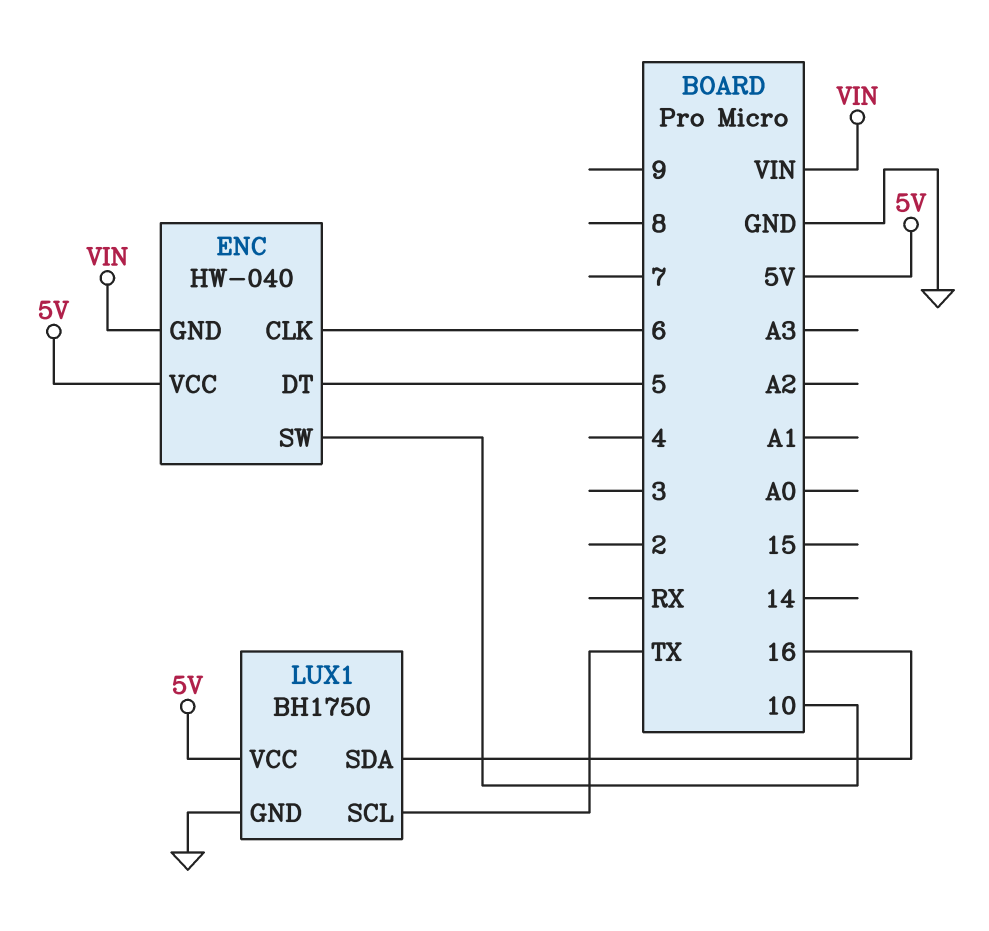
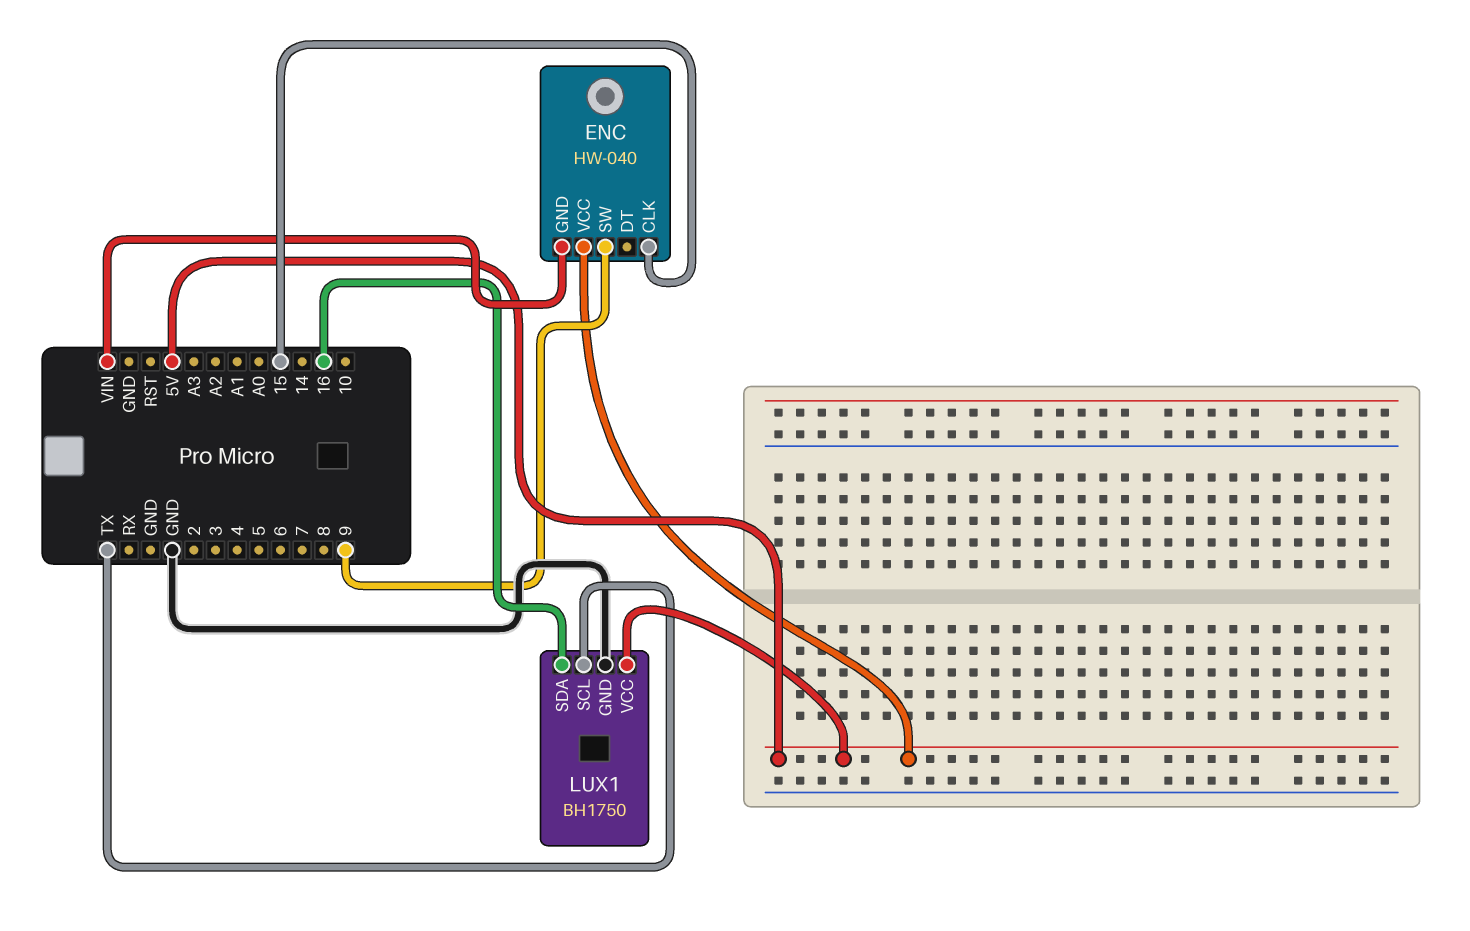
ENC pin CLK: 6 -> 15
ENC pin DT: 5 -> none
ENC pin SW: 10 -> 9

